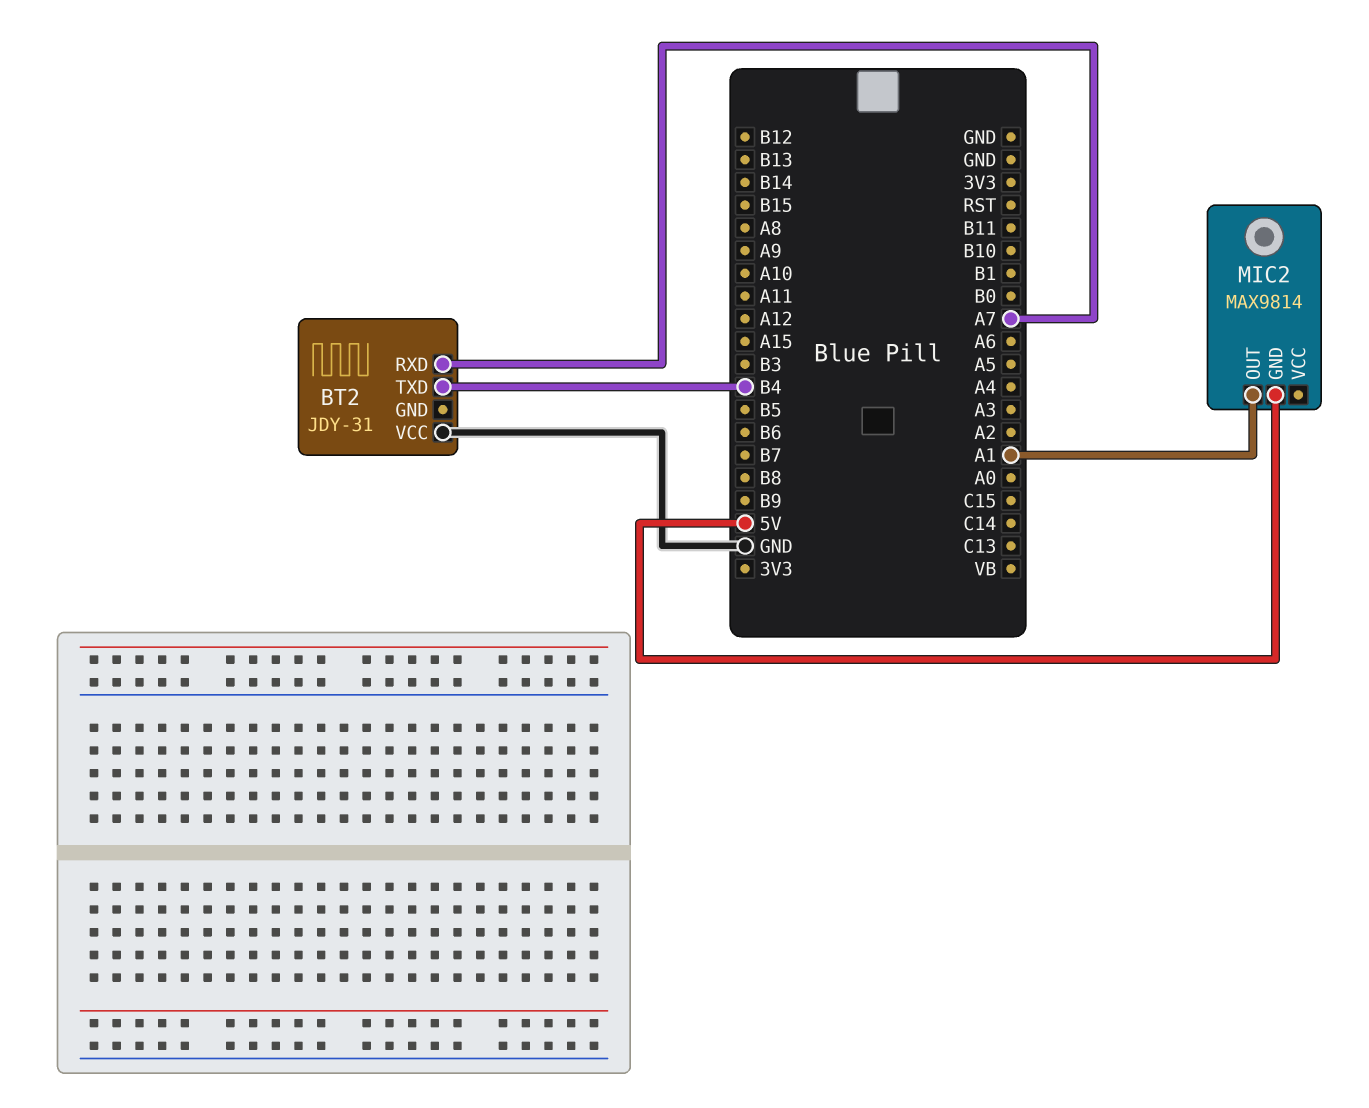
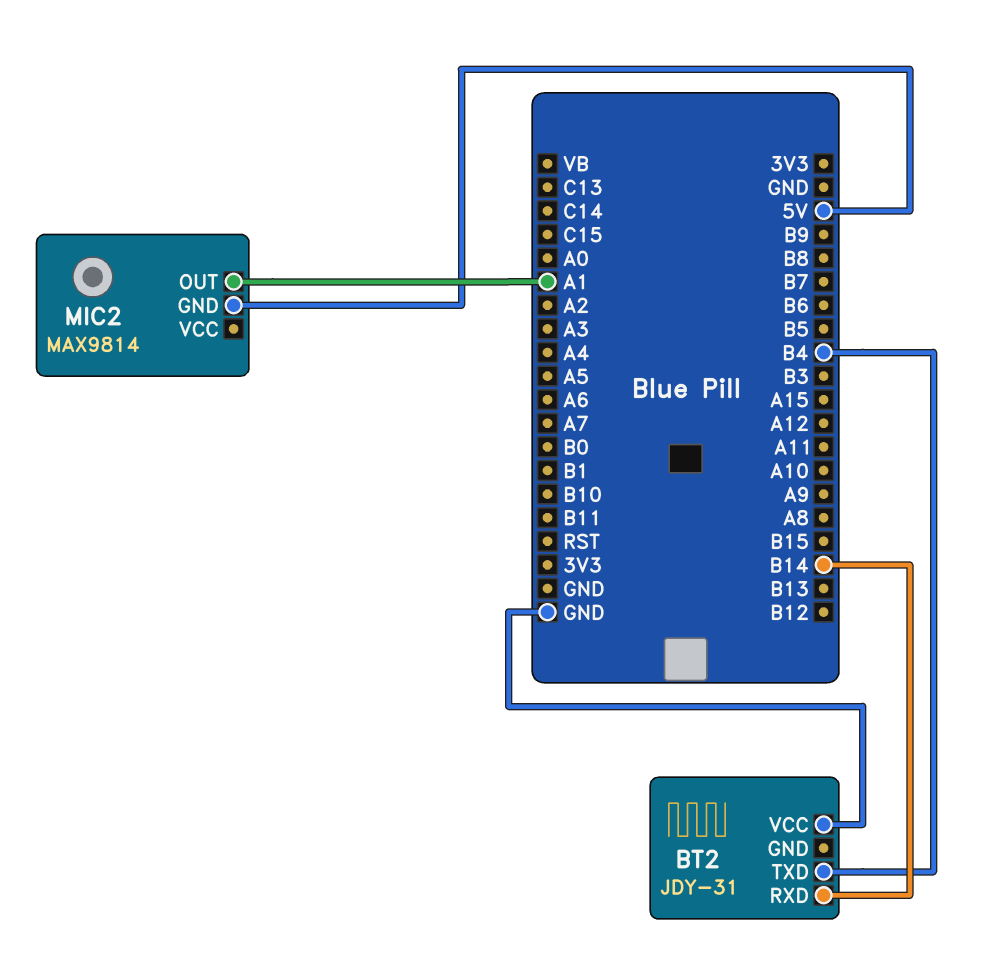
BT2 pin RXD: A7 -> B14

